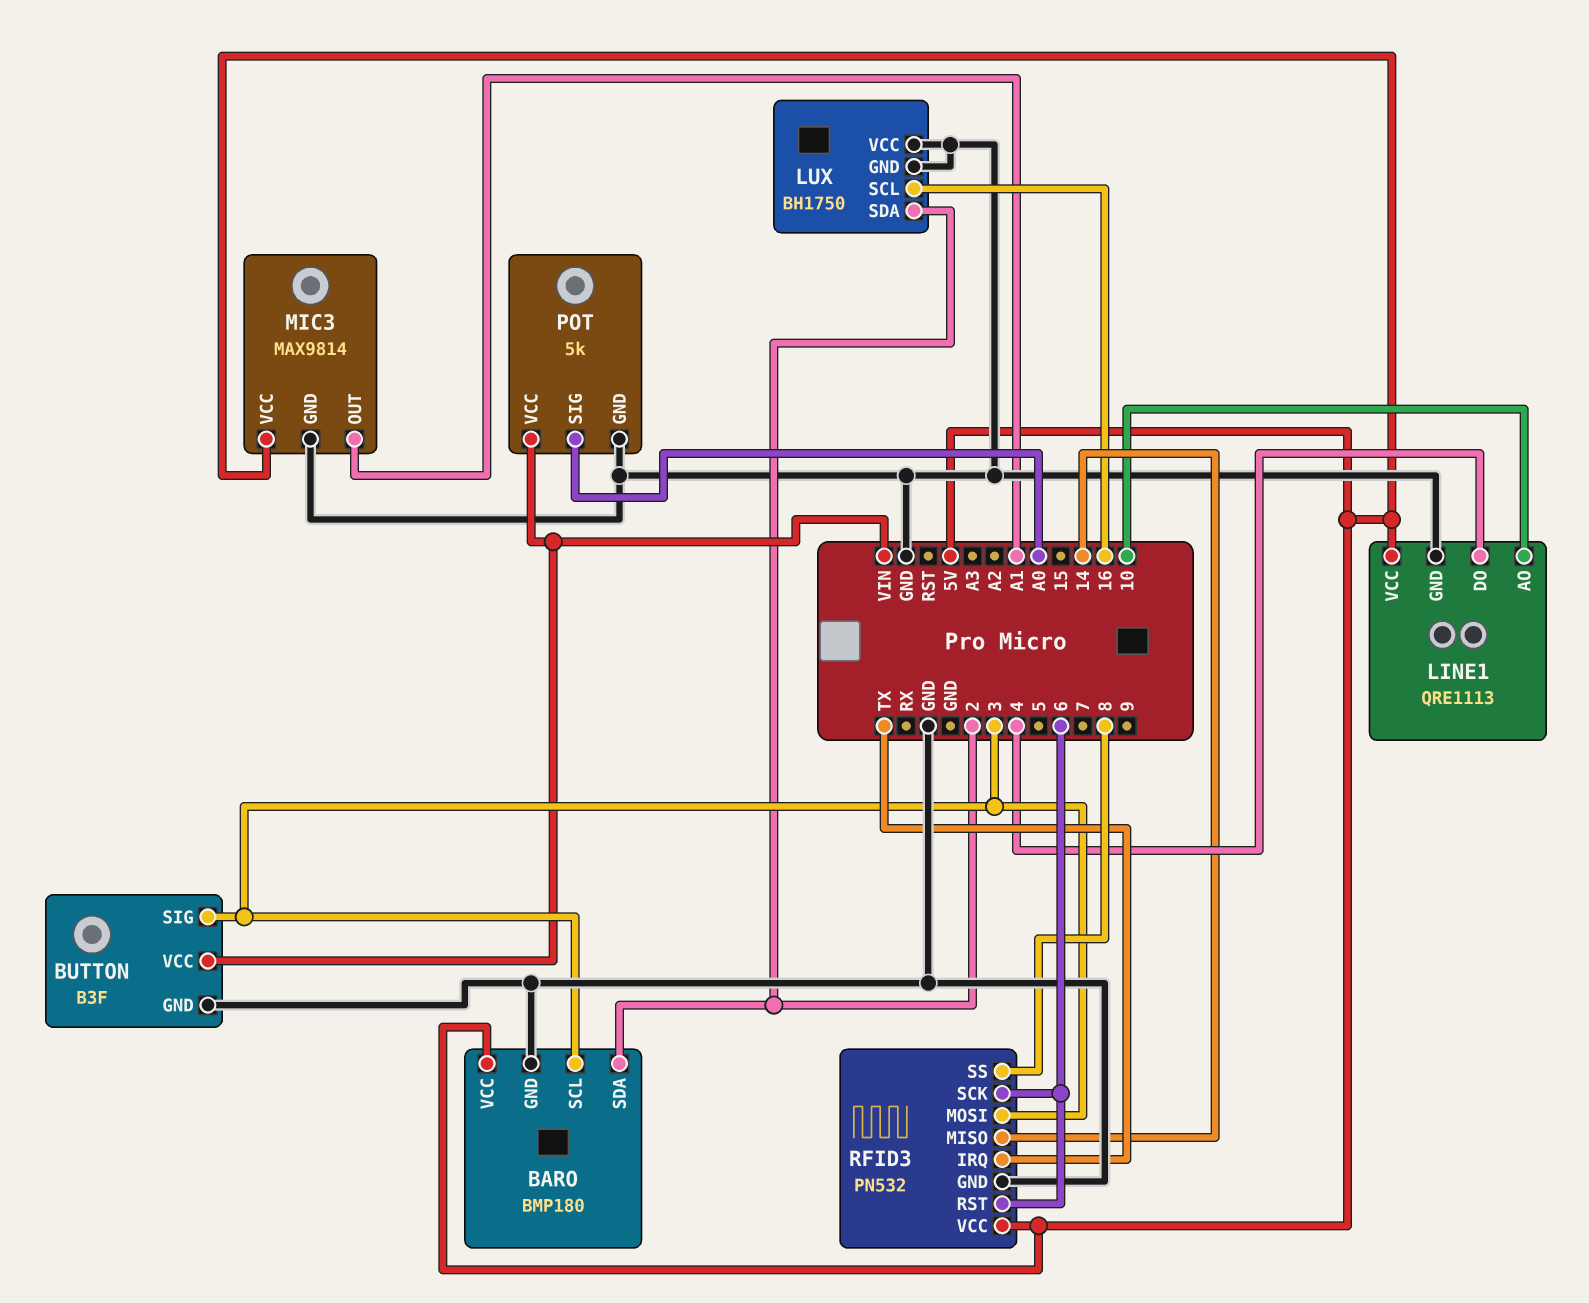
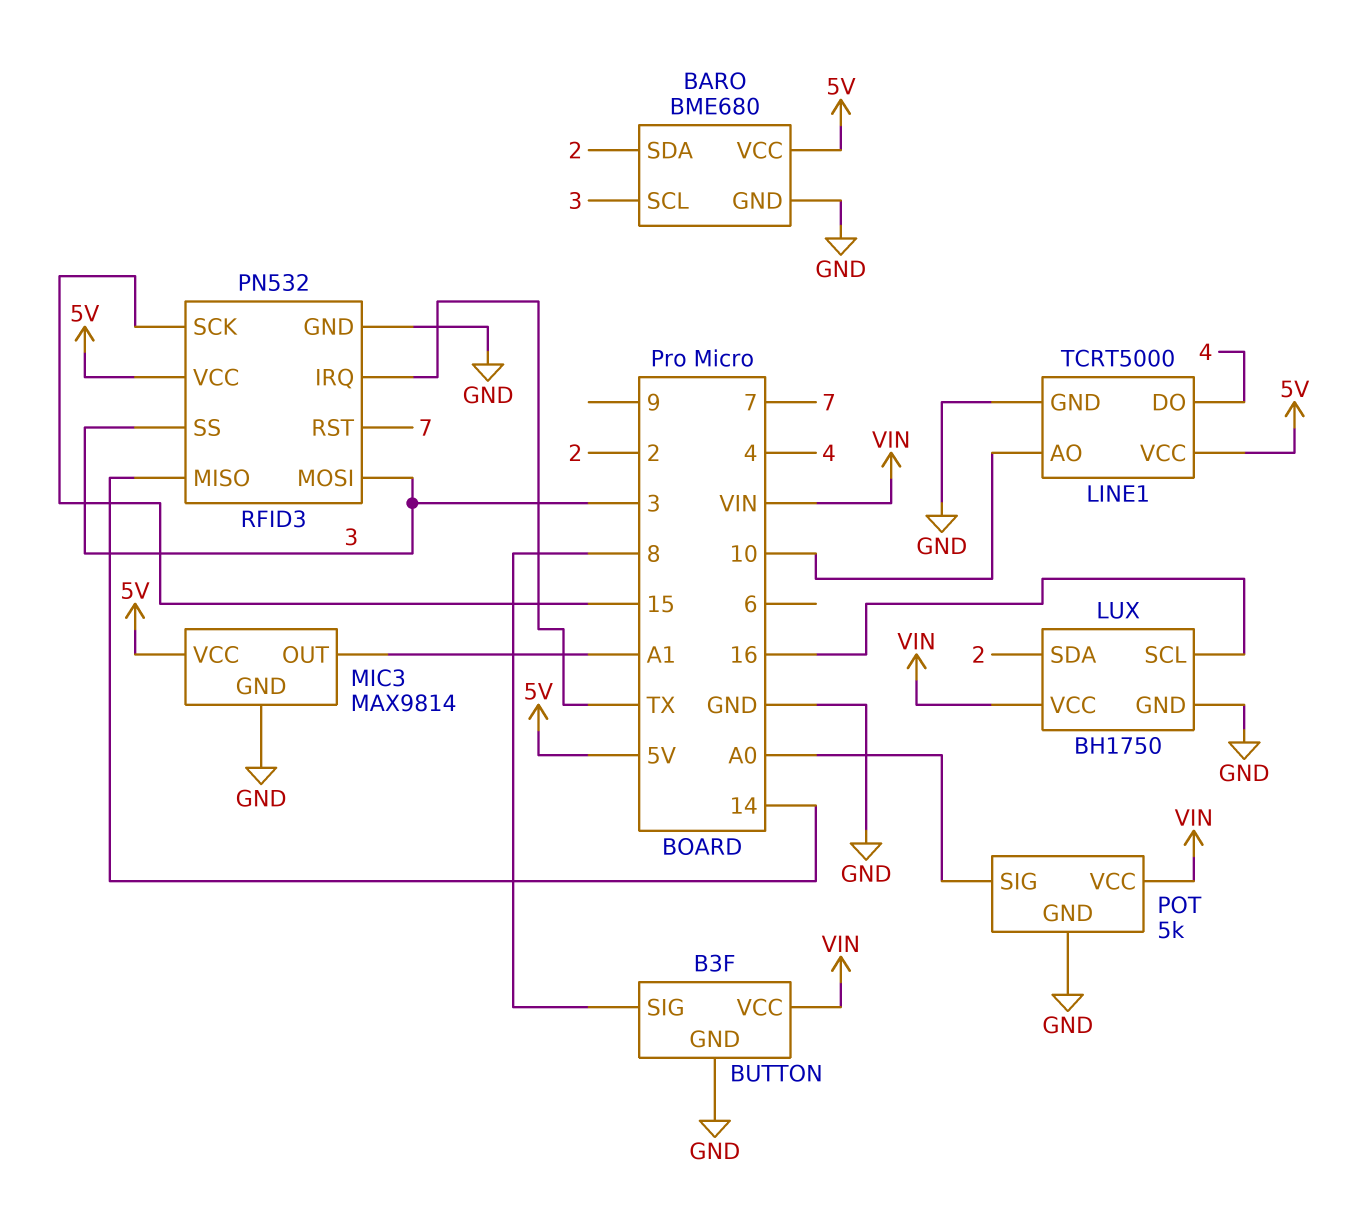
BARO: BMP180 -> BME680
BUTTON pin SIG: 3 -> 8
LINE1: QRE1113 -> TCRT5000
LUX pin VCC: GND -> VIN
RFID3 pin RST: 6 -> 7
RFID3 pin SCK: 6 -> 15
RFID3 pin SS: 8 -> 3

